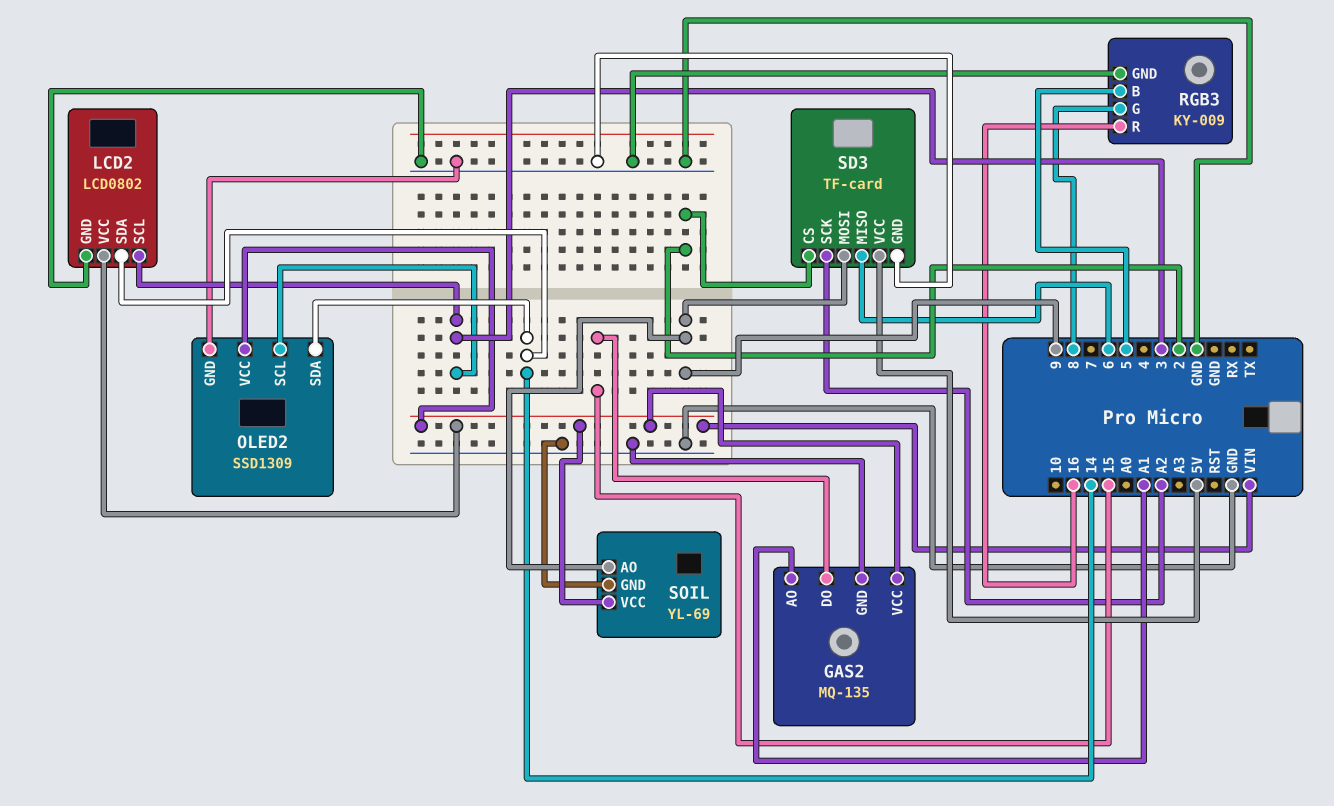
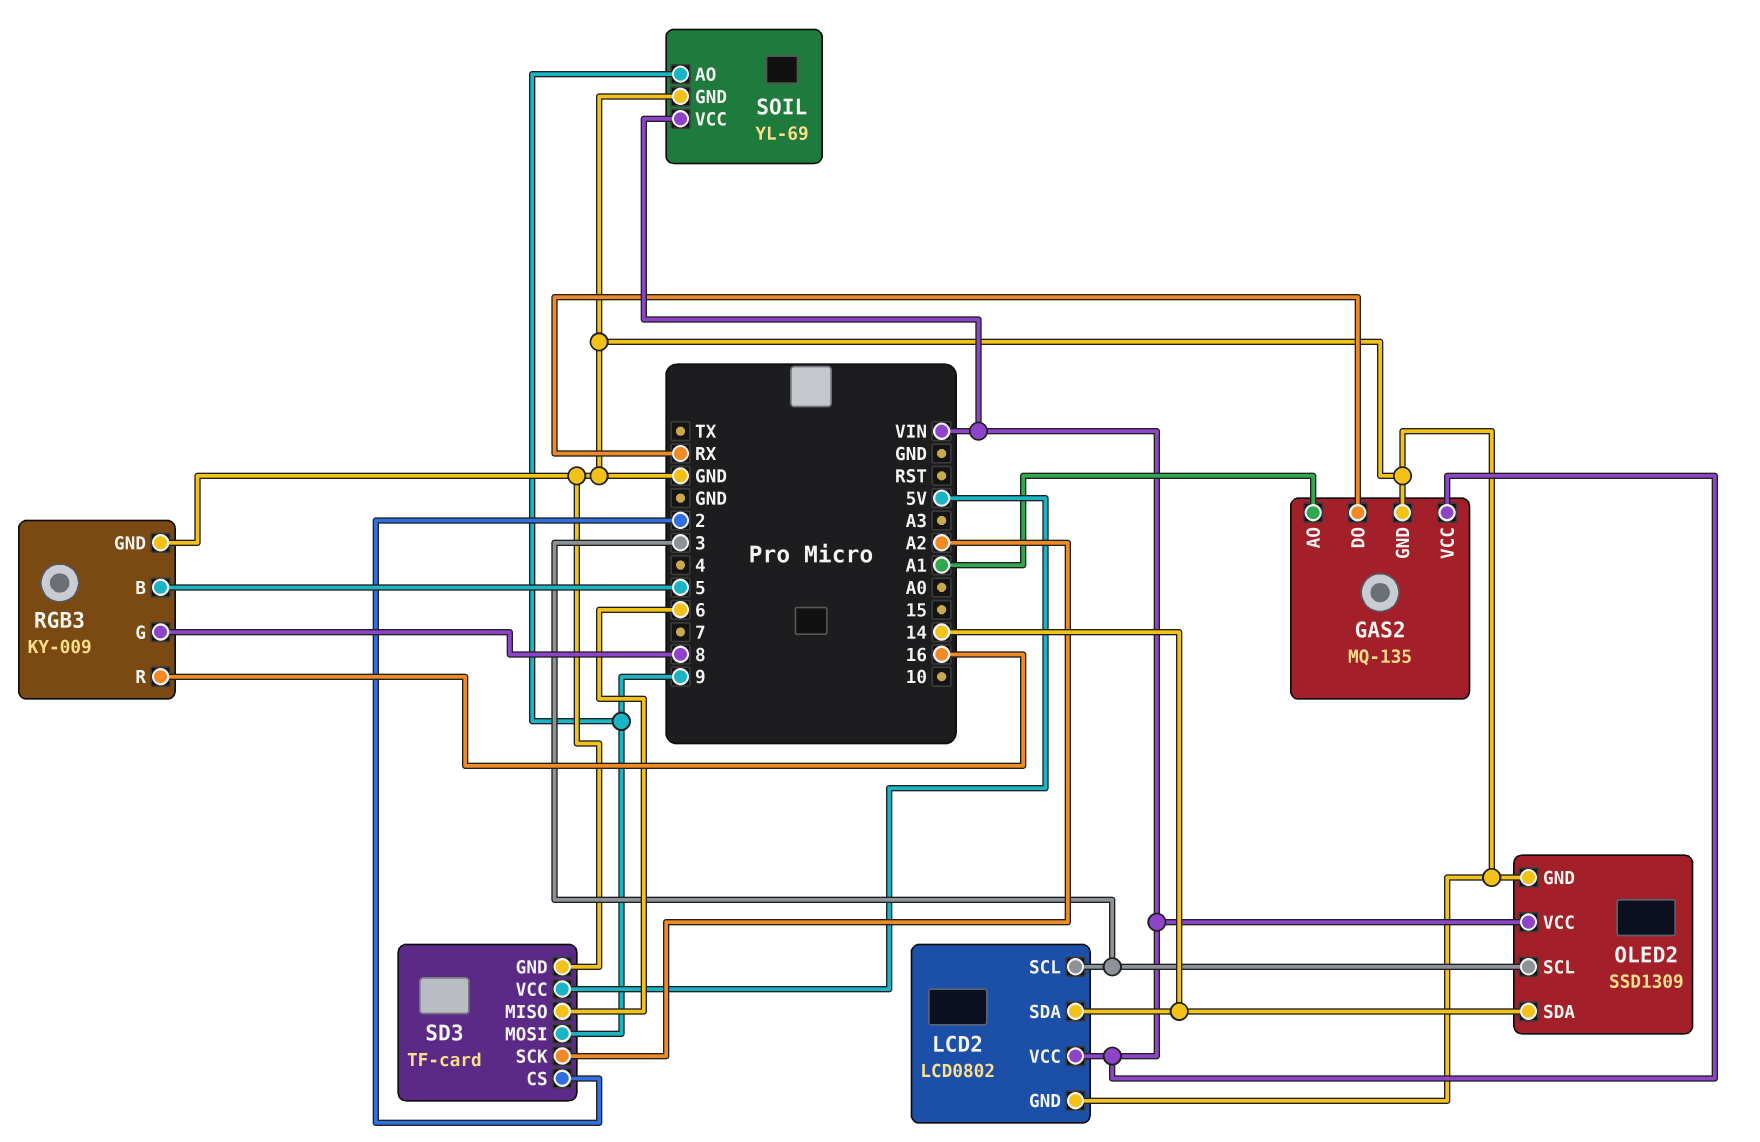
GAS2 pin DO: 15 -> RX

